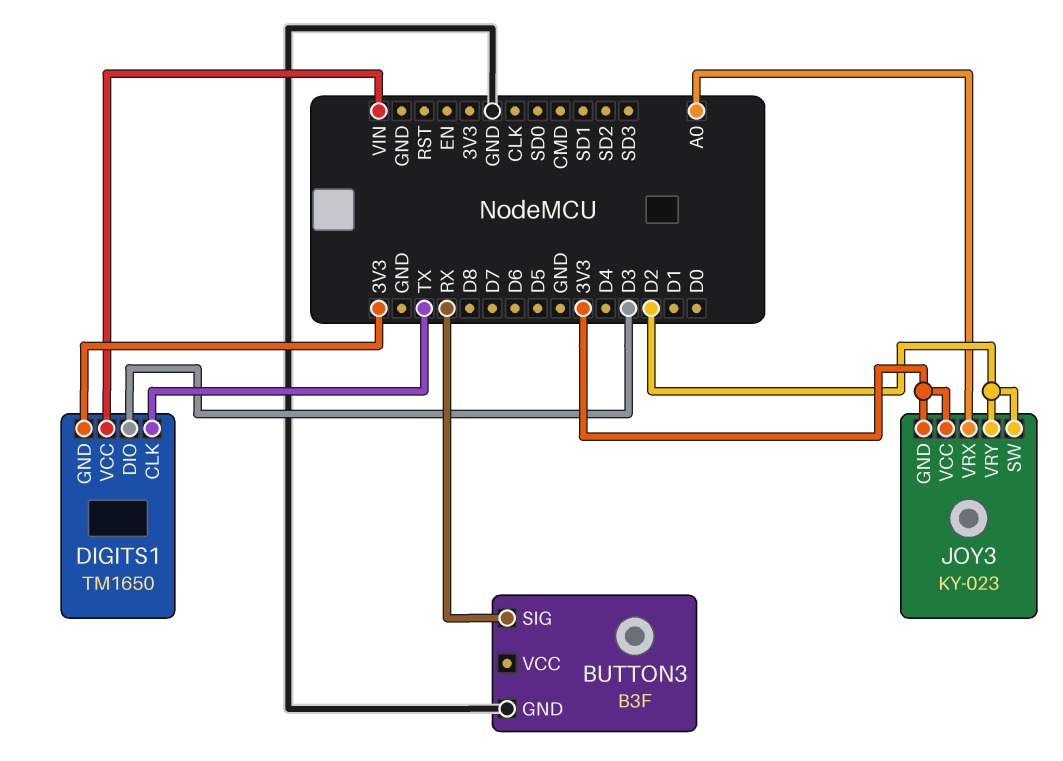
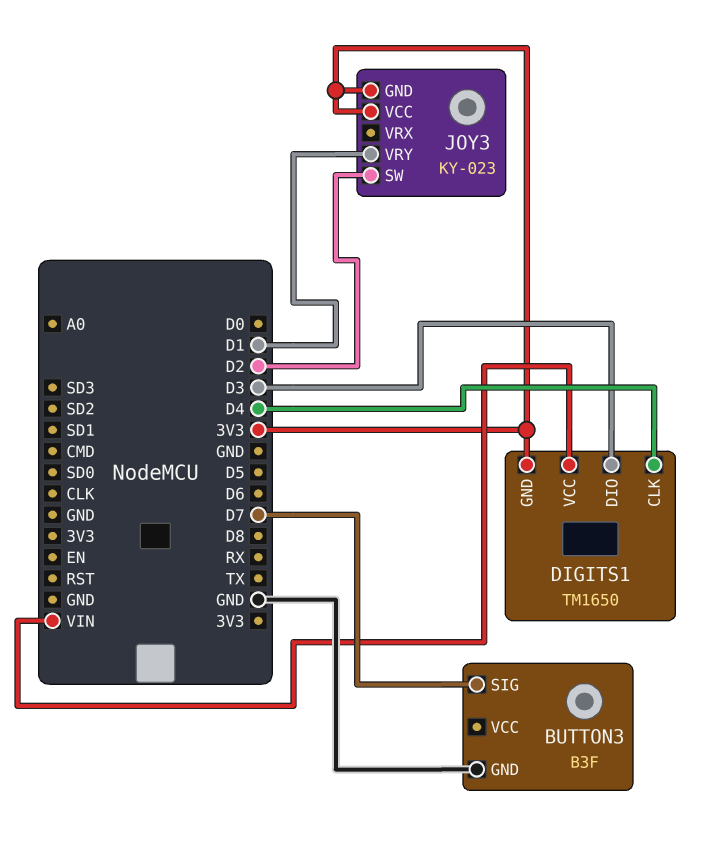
BUTTON3 pin SIG: RX -> D7
DIGITS1 pin CLK: TX -> D4
JOY3 pin VRX: A0 -> none
JOY3 pin VRY: D2 -> D1

